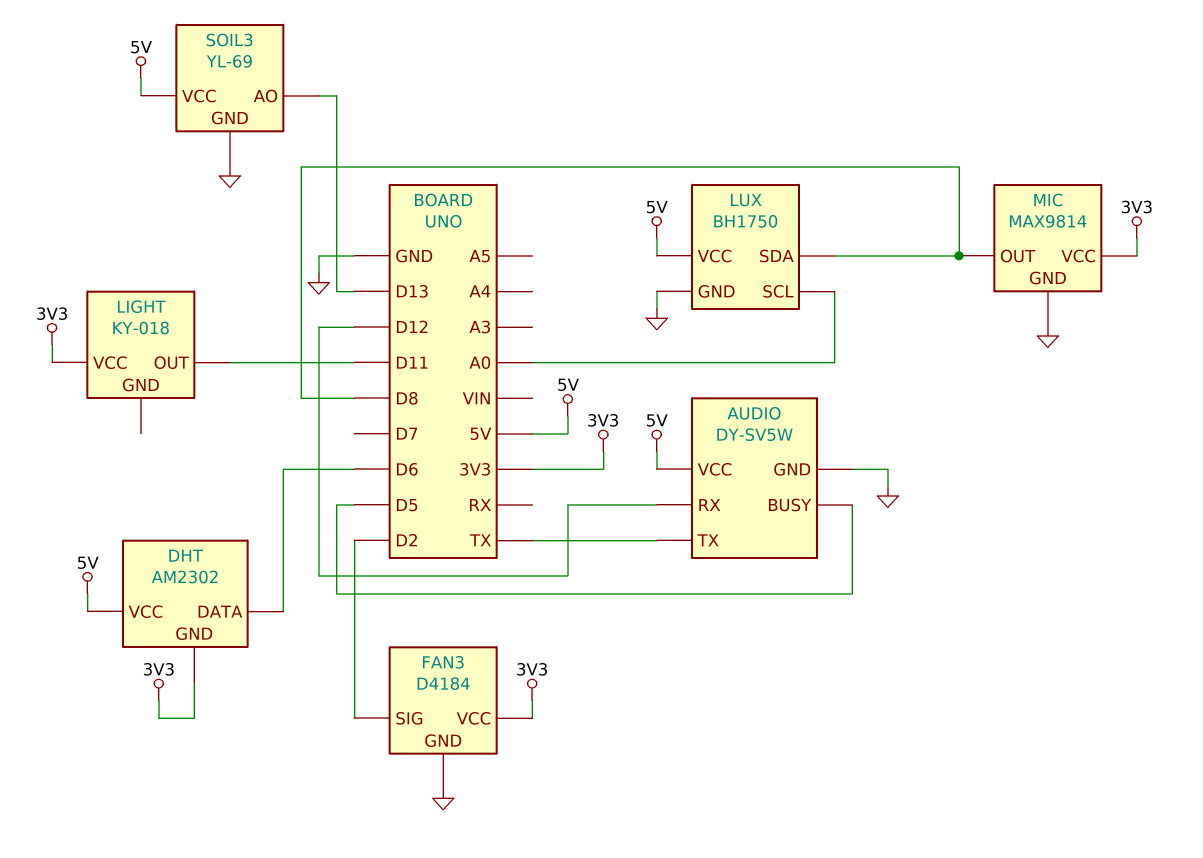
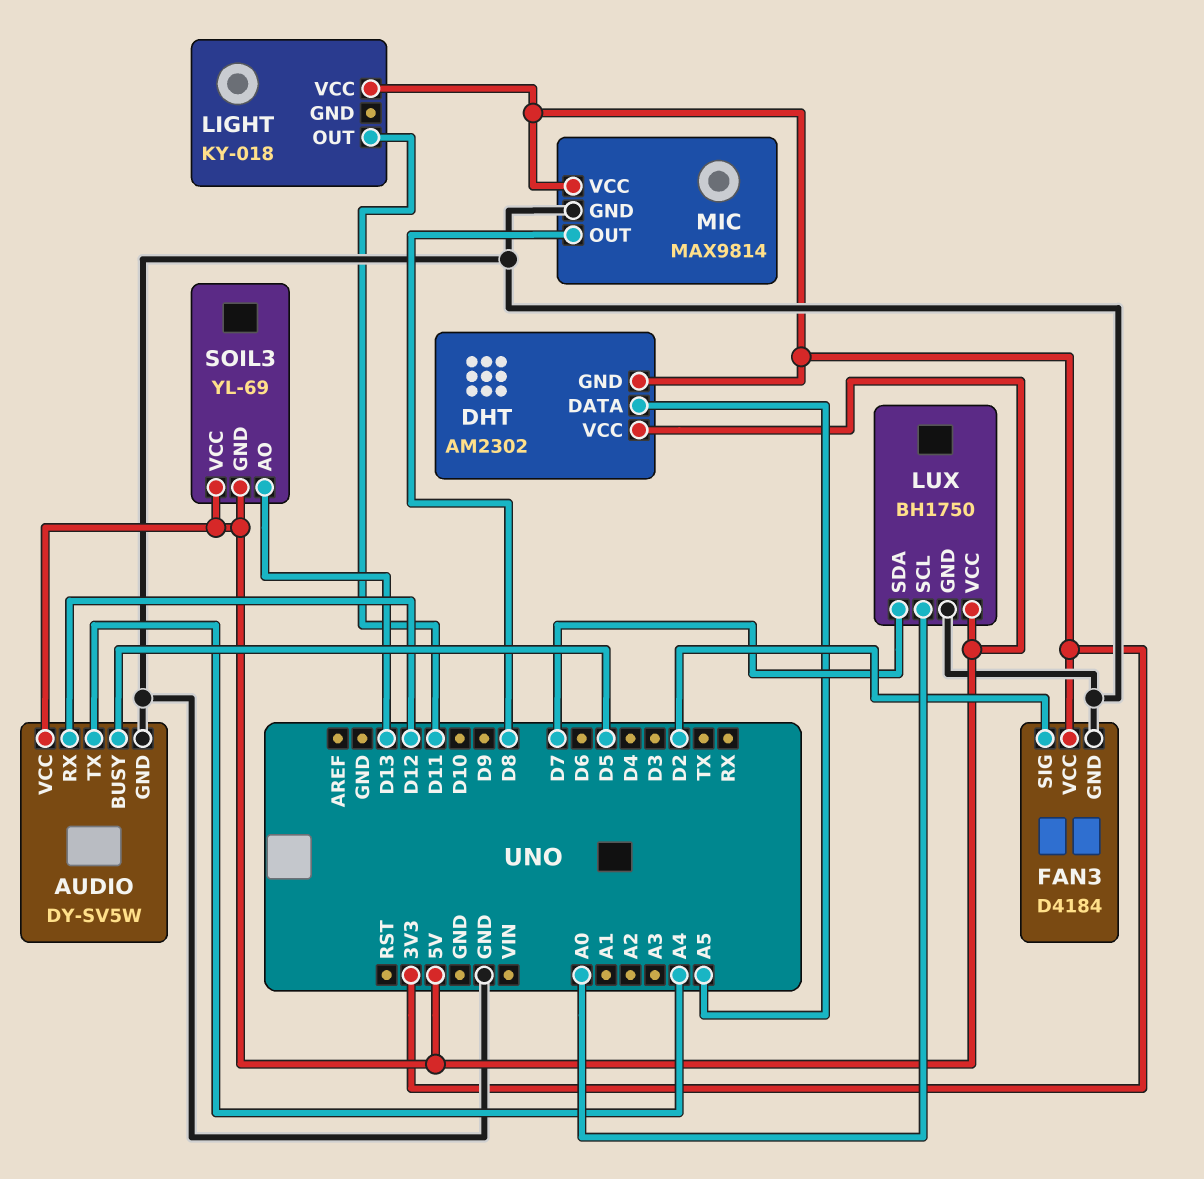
AUDIO pin TX: TX -> A4
DHT pin DATA: D6 -> A5
LUX pin SDA: D8 -> D7
SOIL3 pin GND: GND -> 5V

